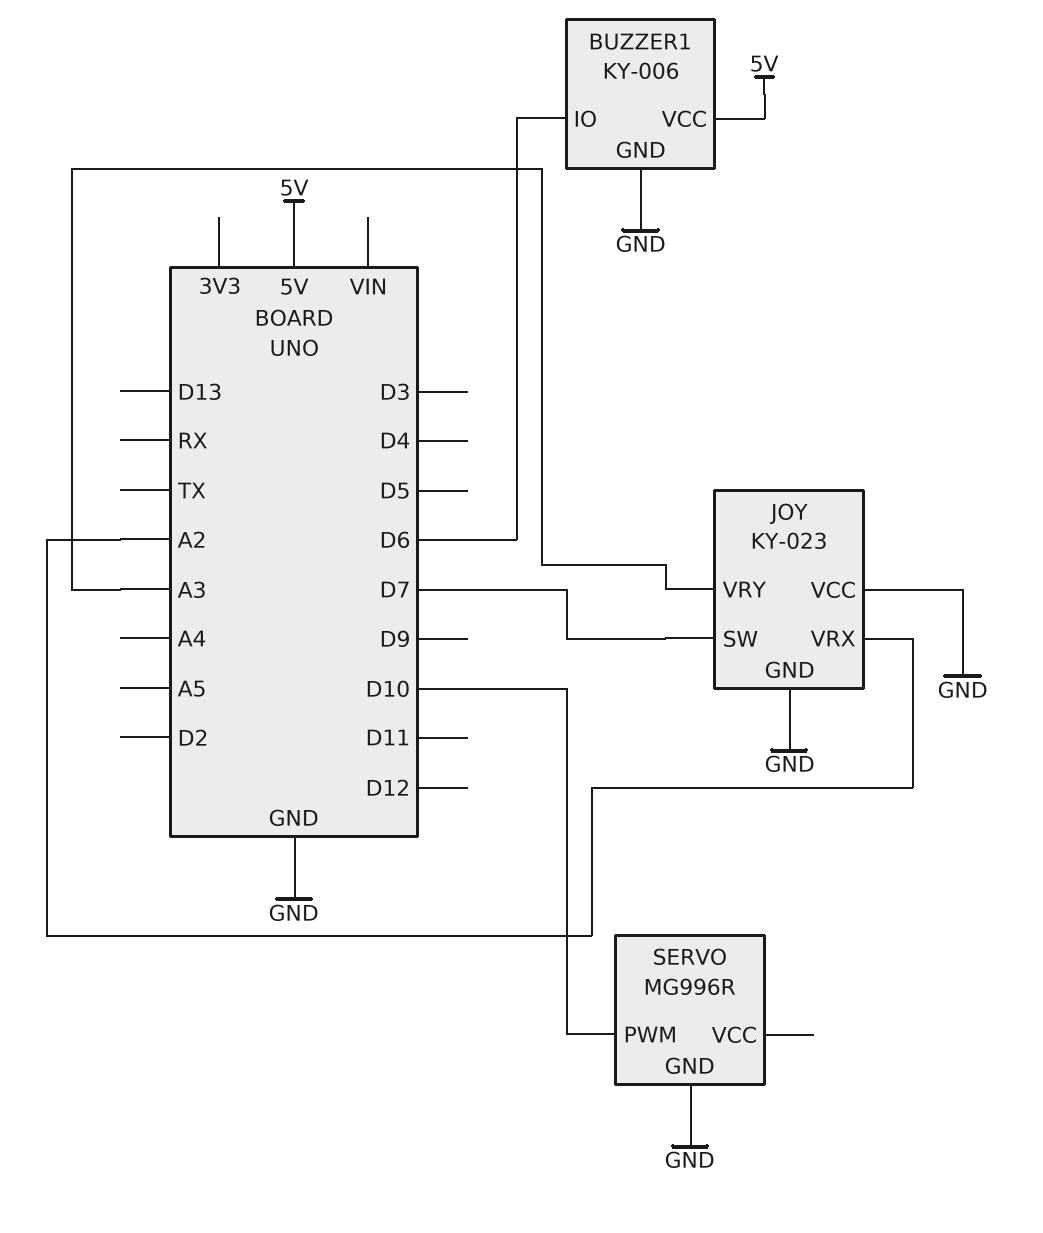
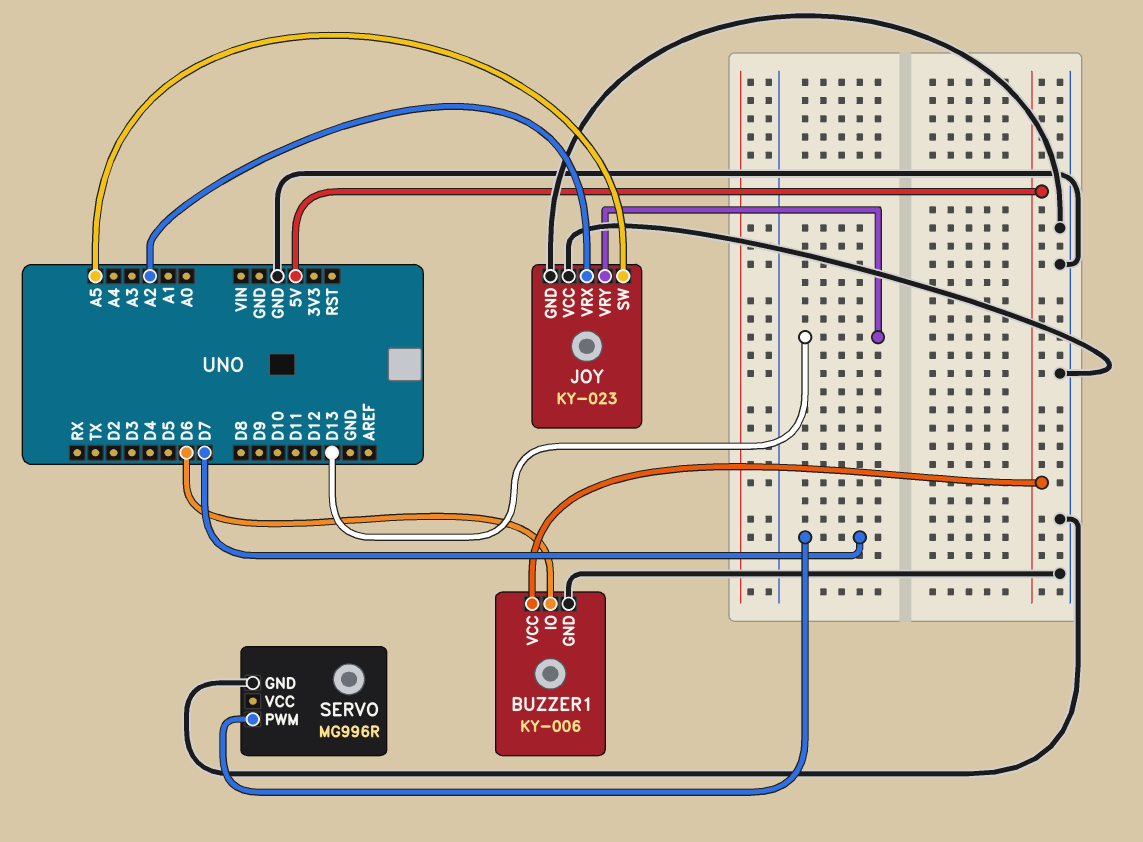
JOY pin SW: D7 -> A5
JOY pin VRY: A3 -> D13
SERVO pin PWM: D10 -> D7

